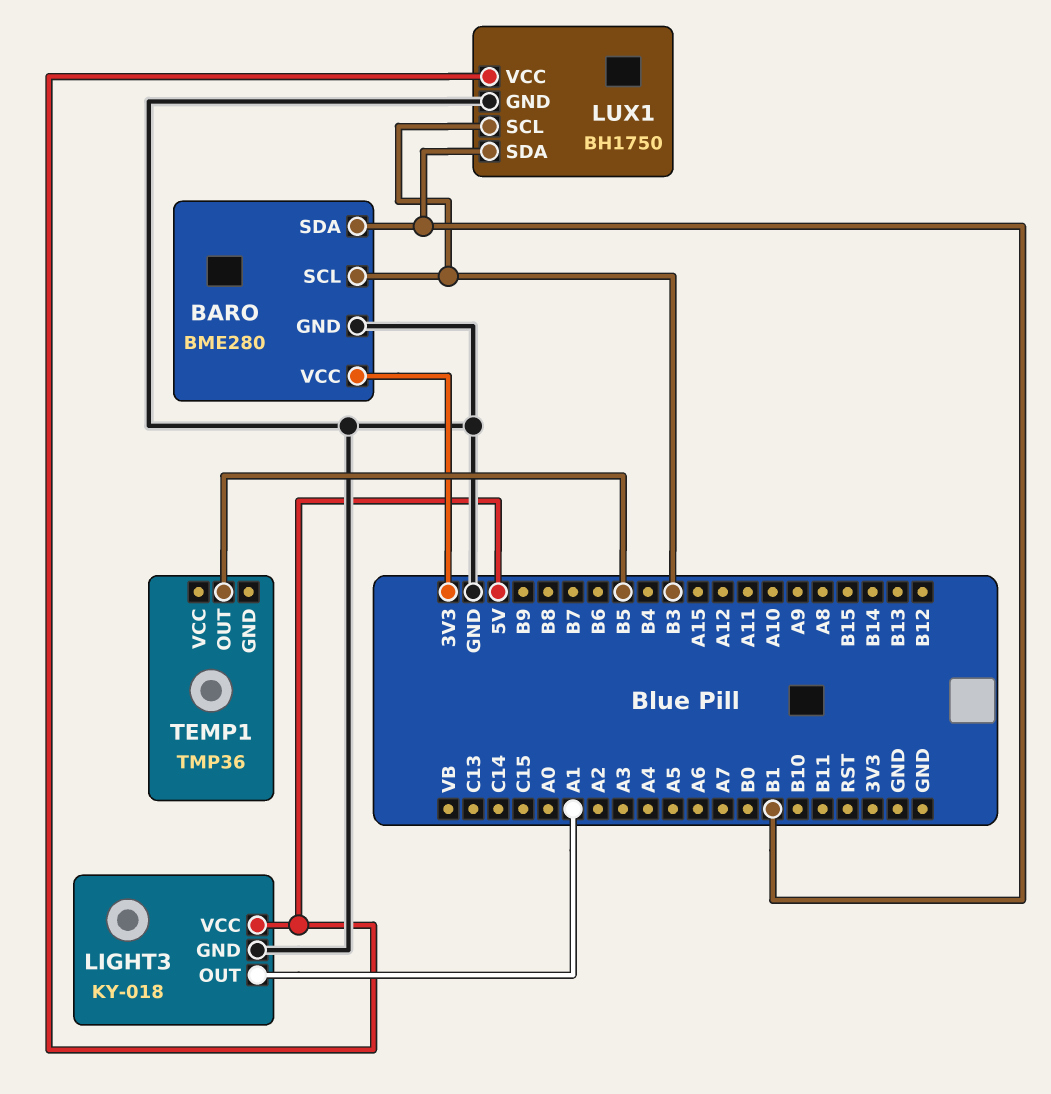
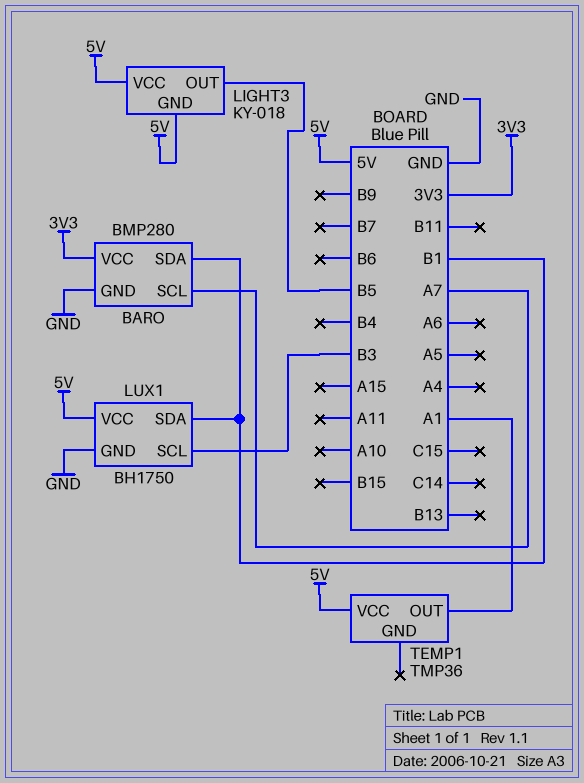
BARO: BME280 -> BMP280
BARO pin SCL: B3 -> A7
LIGHT3 pin GND: GND -> 5V
LIGHT3 pin OUT: A1 -> B5
TEMP1 pin OUT: B5 -> A1
TEMP1 pin VCC: none -> 5V

